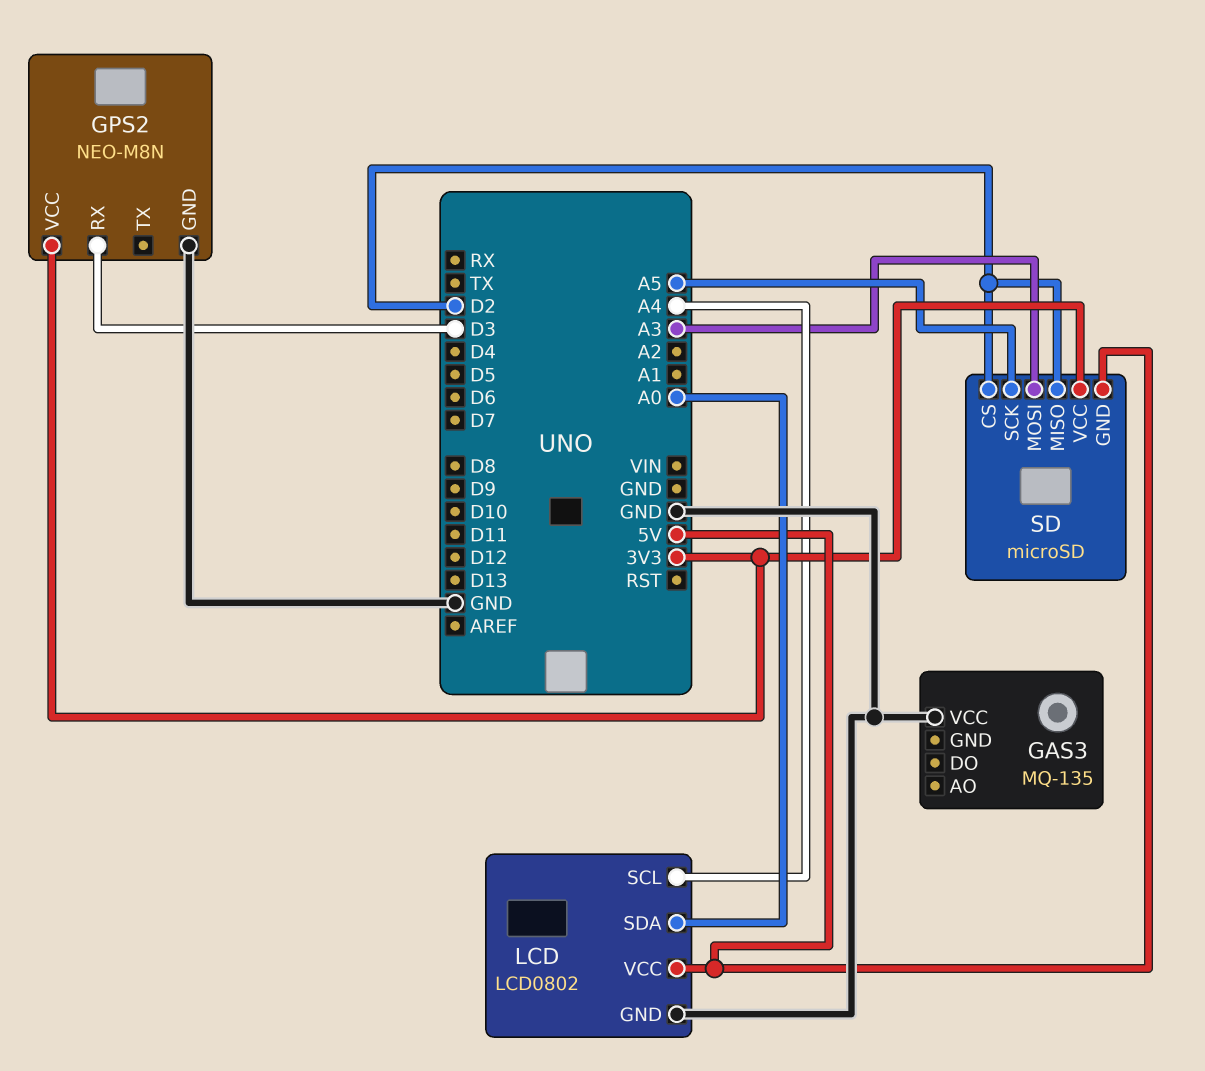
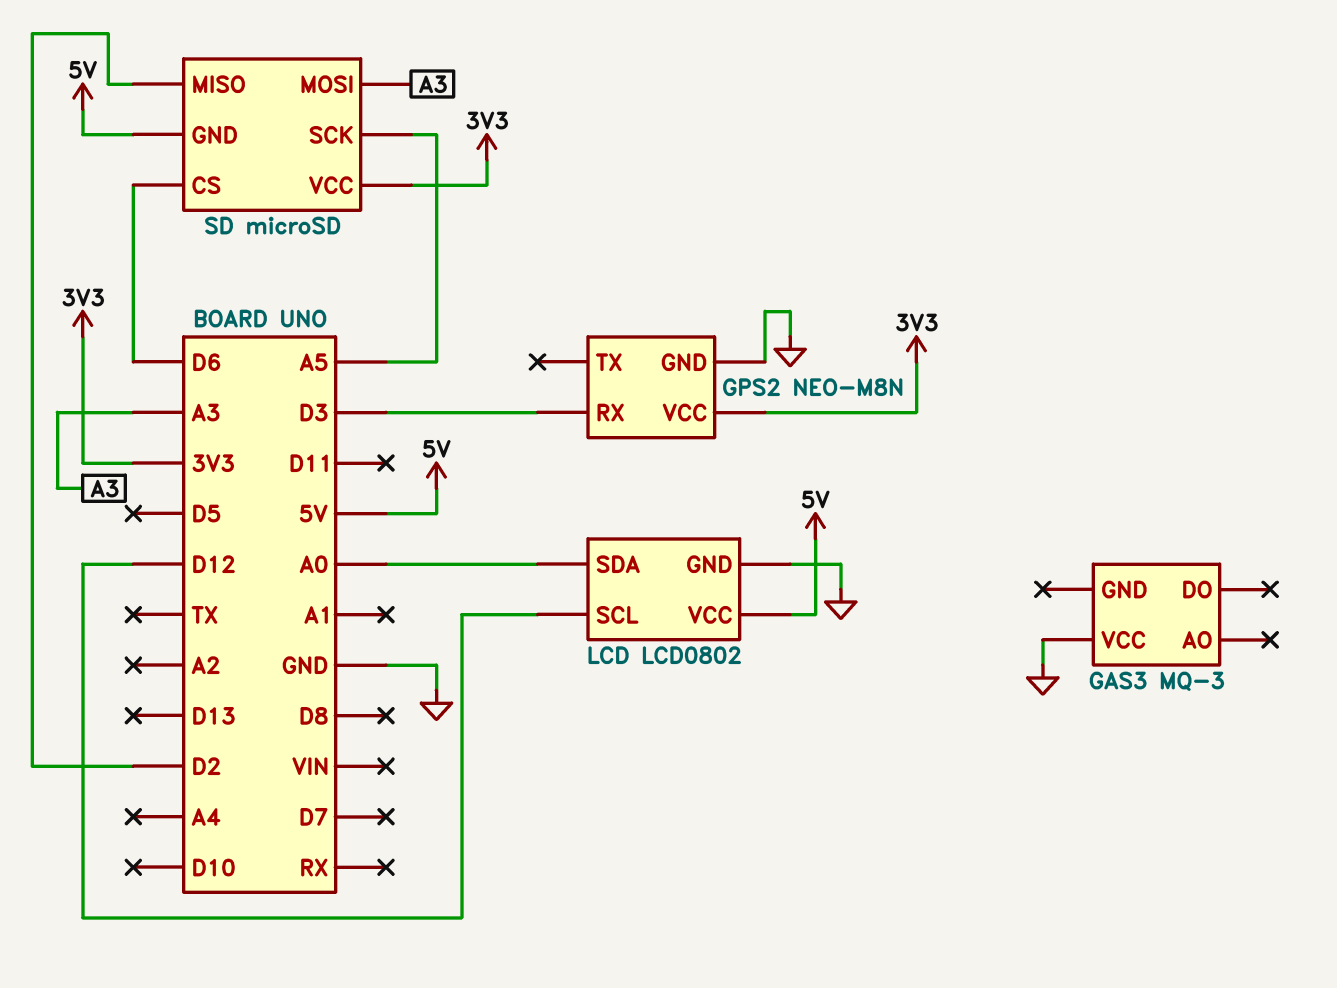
GAS3: MQ-135 -> MQ-3
LCD pin SCL: A4 -> D12
SD pin CS: D2 -> D6

